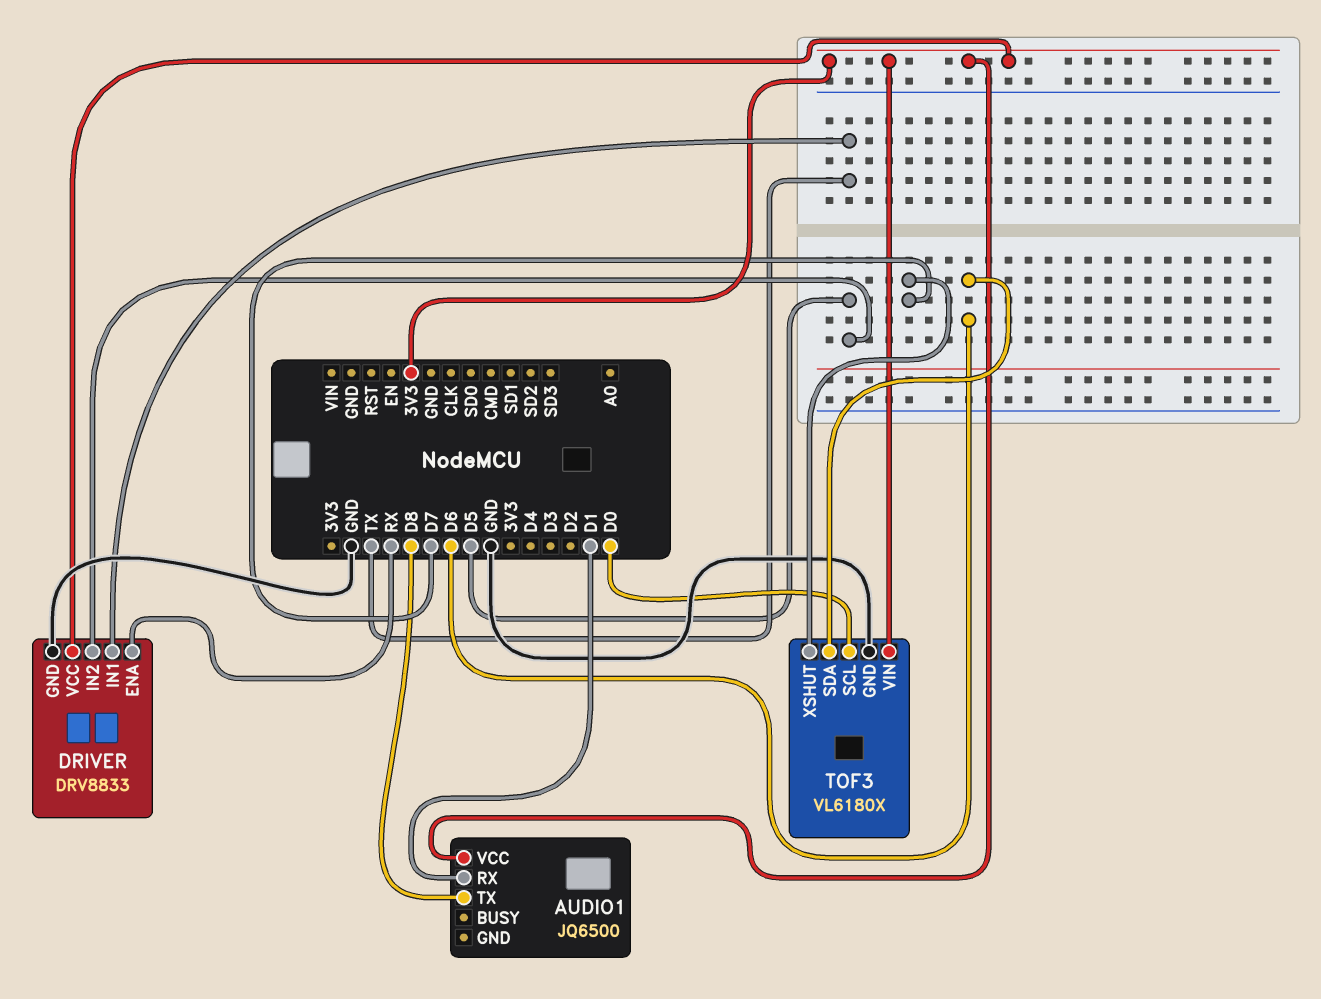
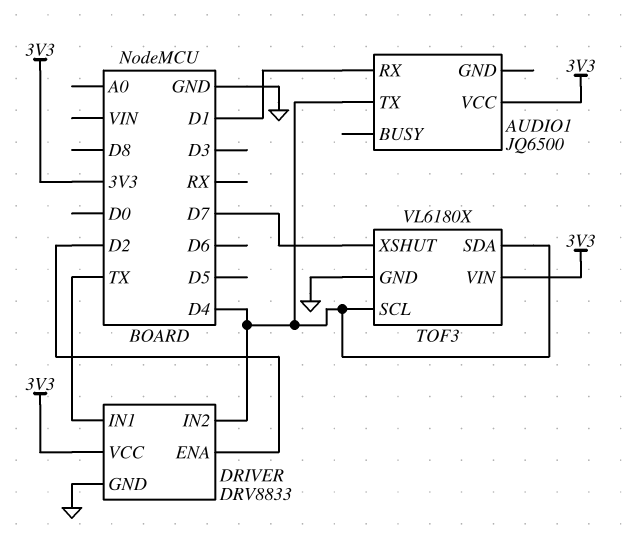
AUDIO1 pin TX: D8 -> D4
DRIVER pin ENA: RX -> D2
DRIVER pin IN2: D5 -> D4
TOF3 pin SCL: D0 -> D4
TOF3 pin SDA: D6 -> D4

